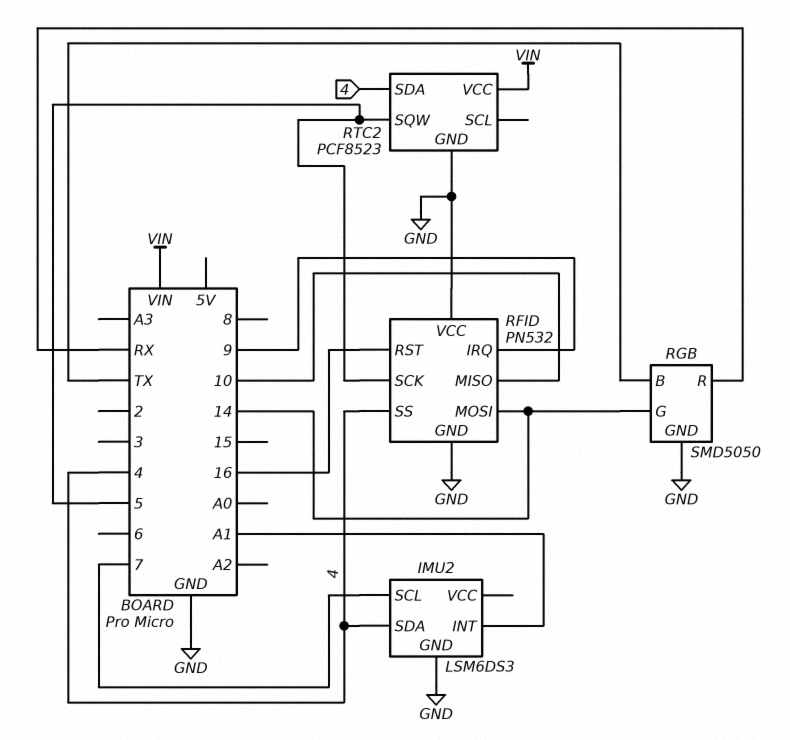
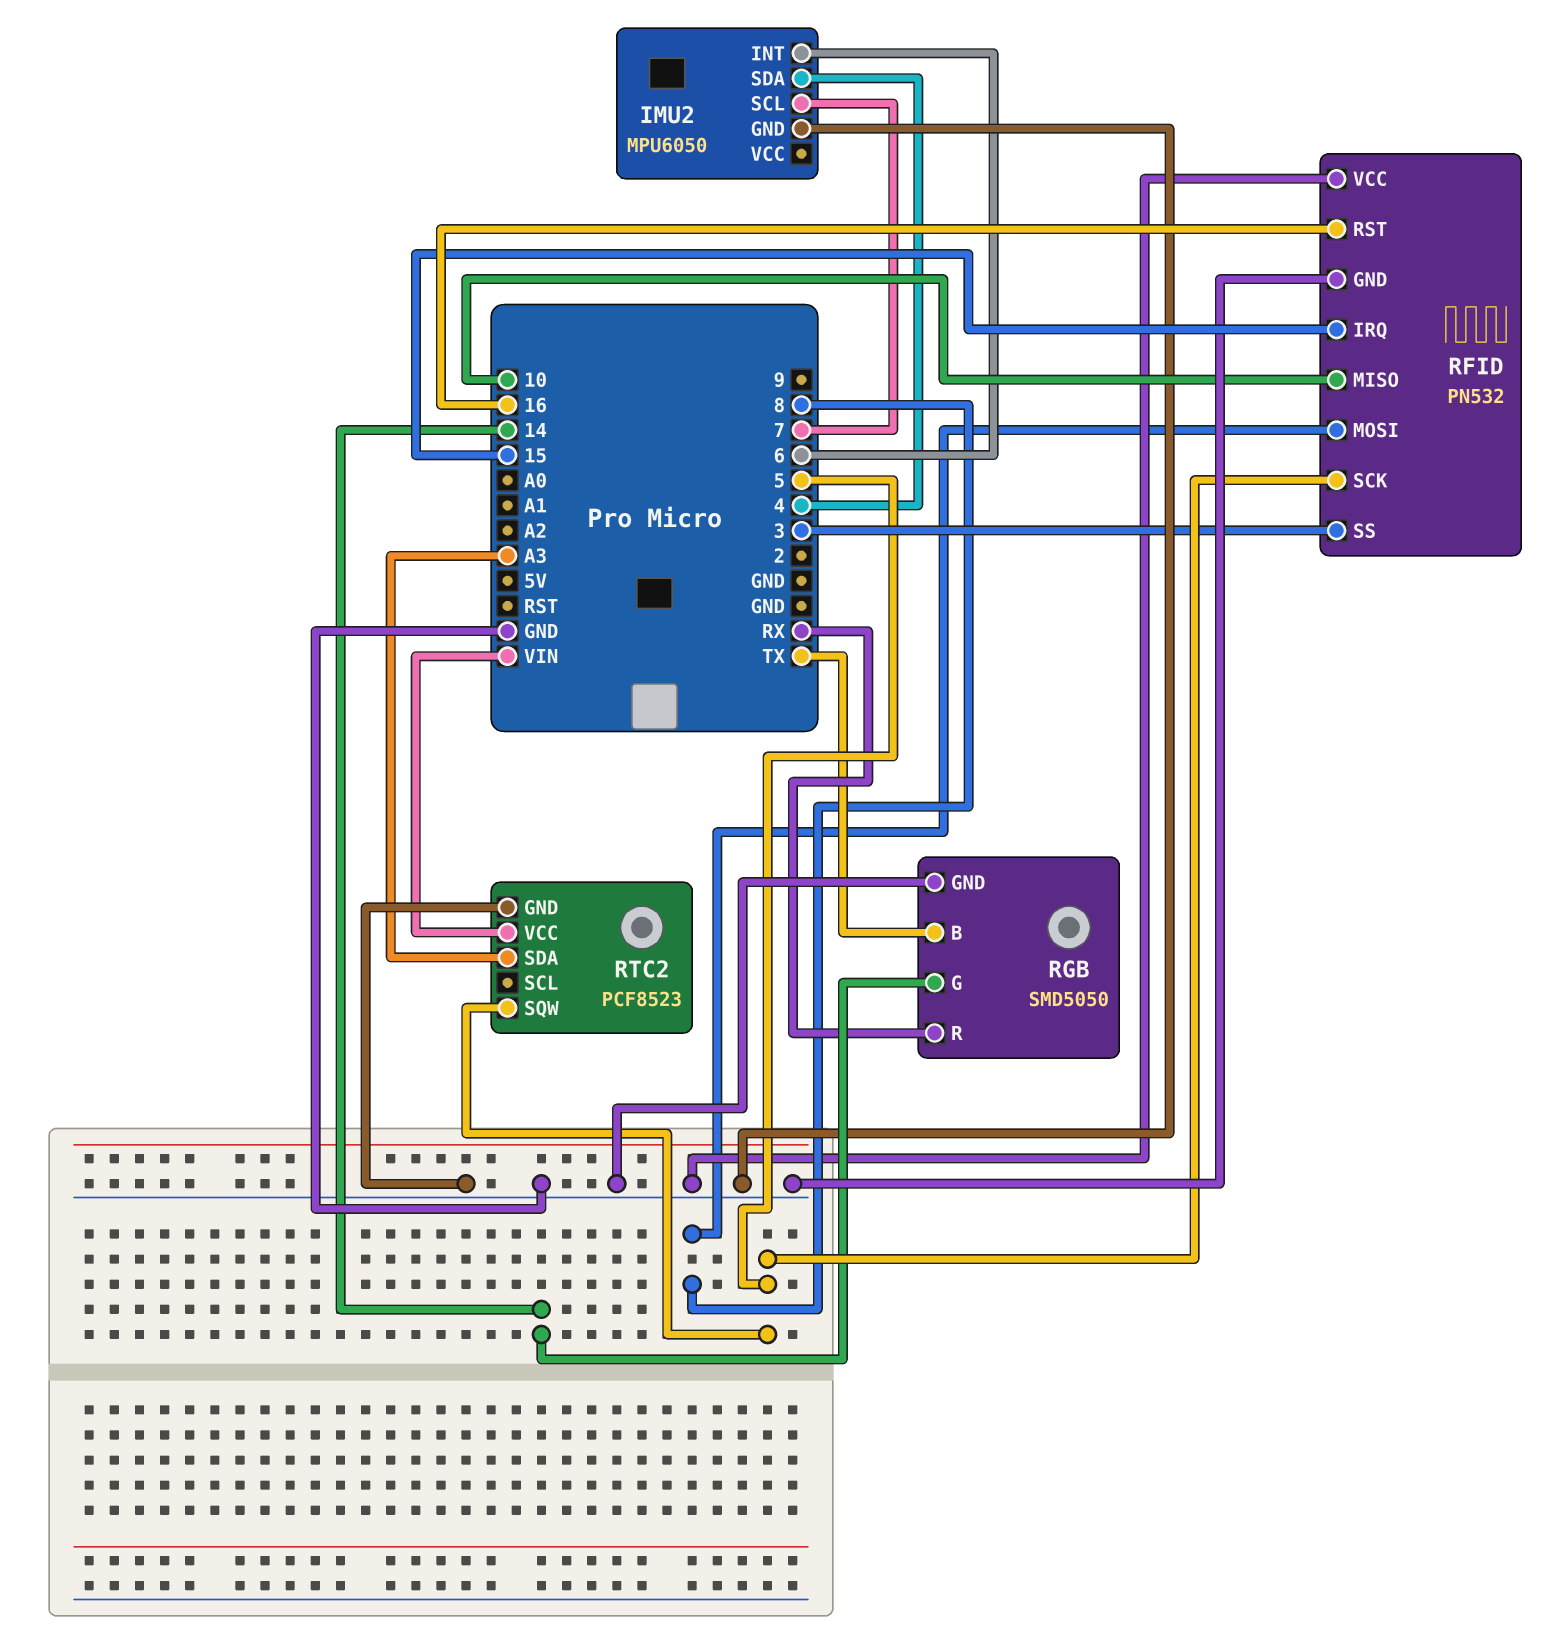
IMU2: LSM6DS3 -> MPU6050
IMU2 pin INT: A1 -> 6
RFID pin IRQ: 9 -> 15
RFID pin MOSI: 14 -> 8
RFID pin SS: 4 -> 3
RTC2 pin SDA: 4 -> A3

